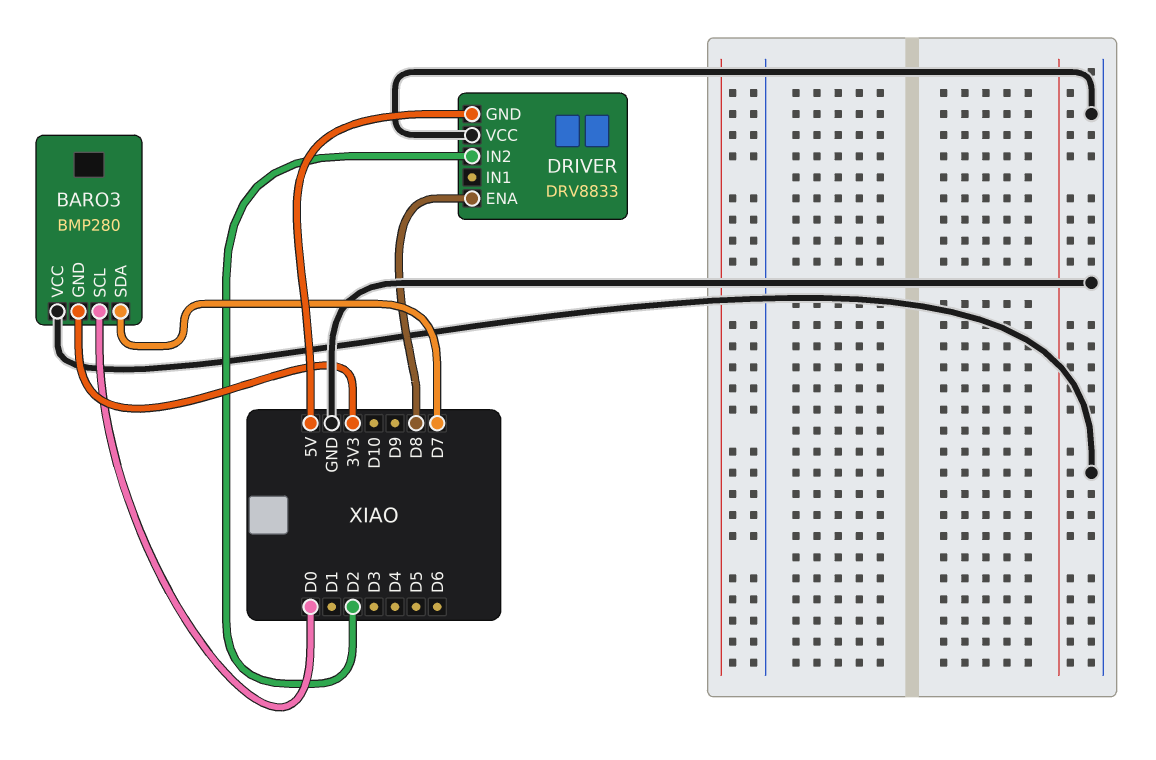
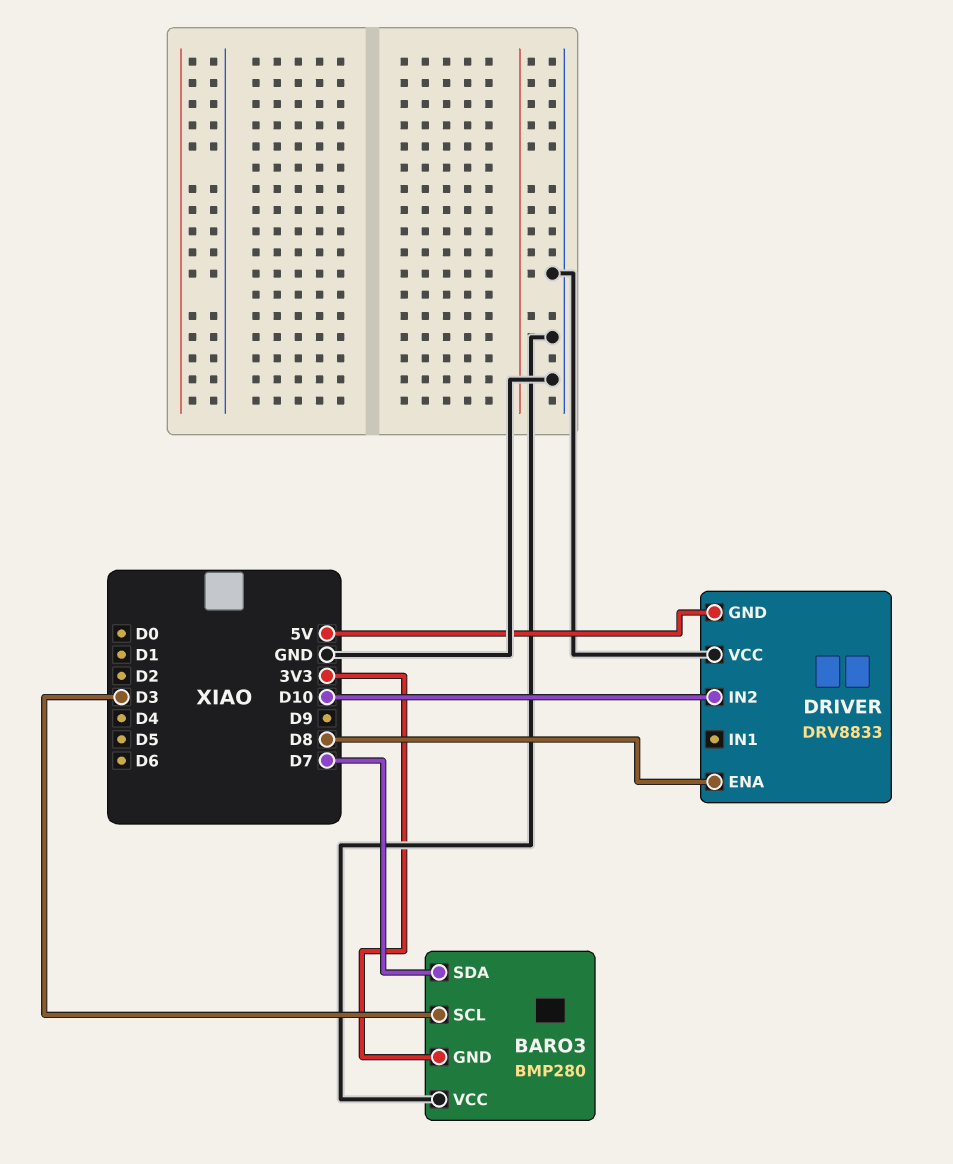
BARO3 pin SCL: D0 -> D3
DRIVER pin IN2: D2 -> D10

